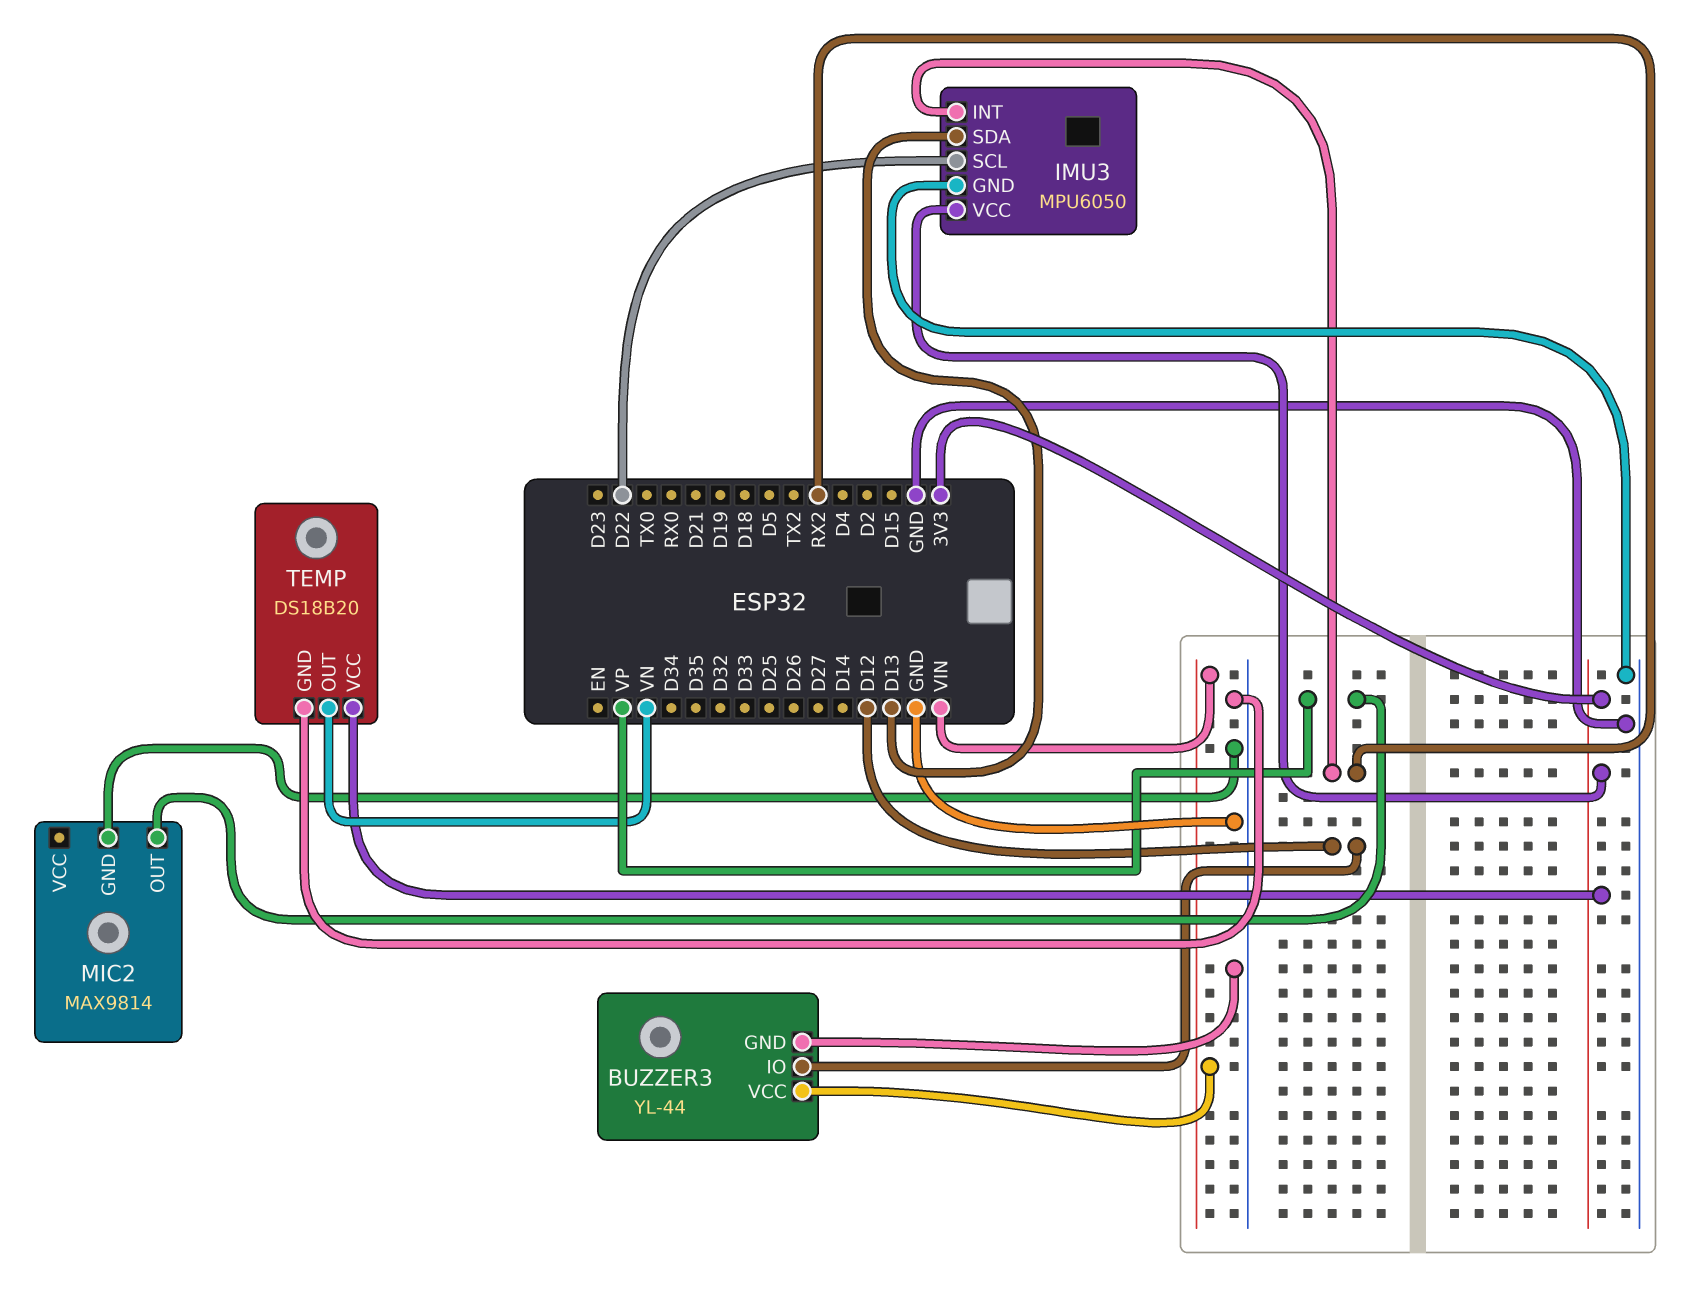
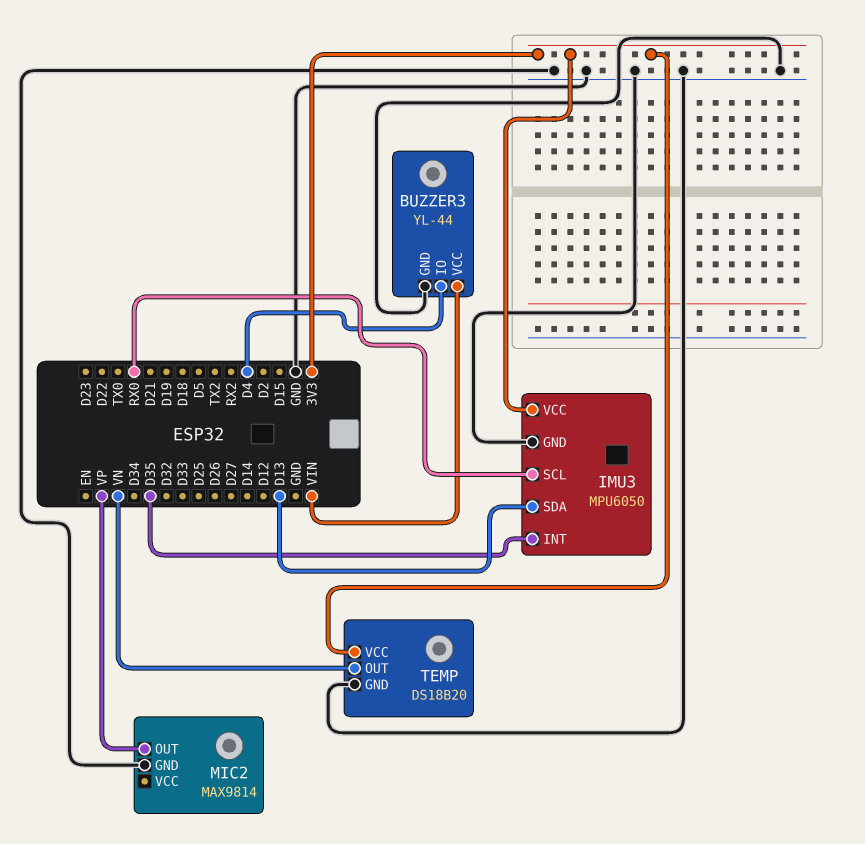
BUZZER3 pin IO: D12 -> D4
IMU3 pin INT: RX2 -> D35
IMU3 pin SCL: D22 -> RX0

